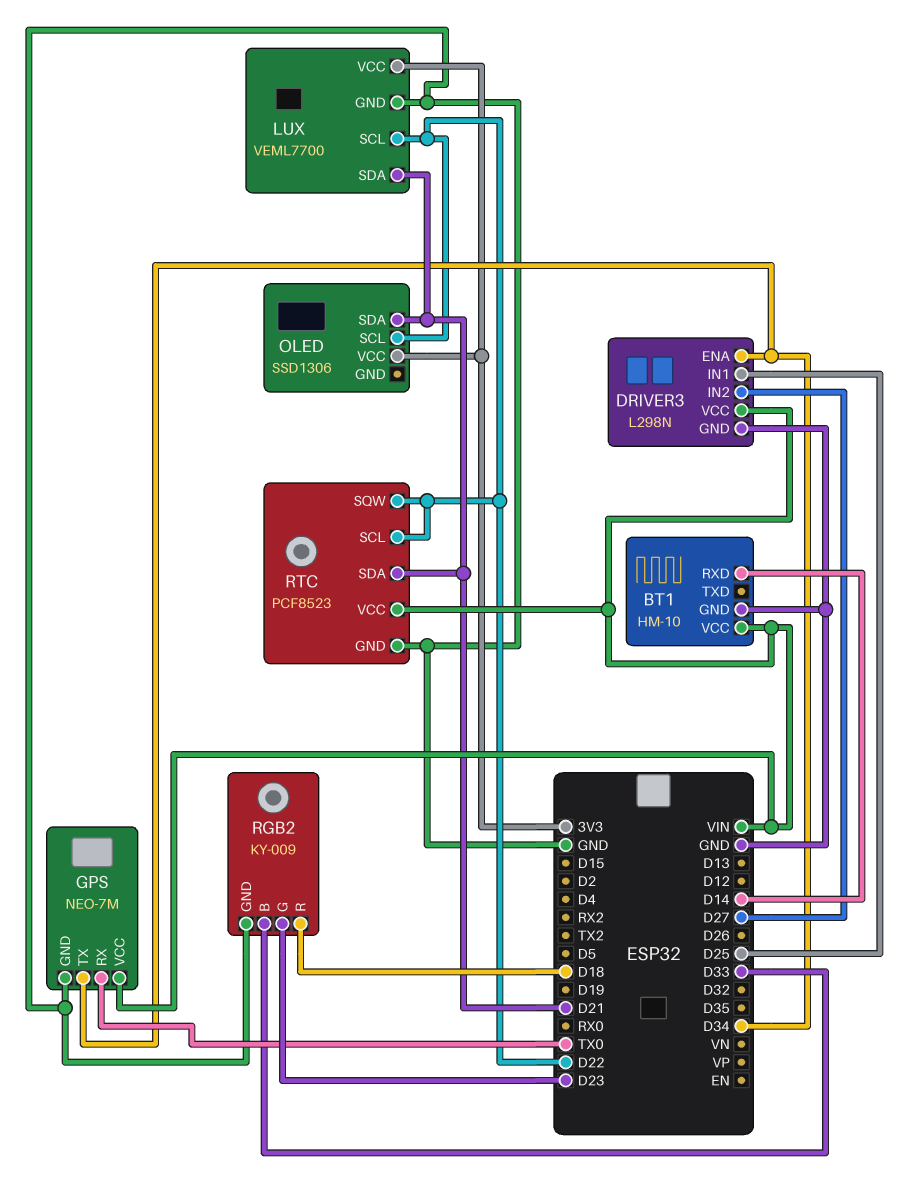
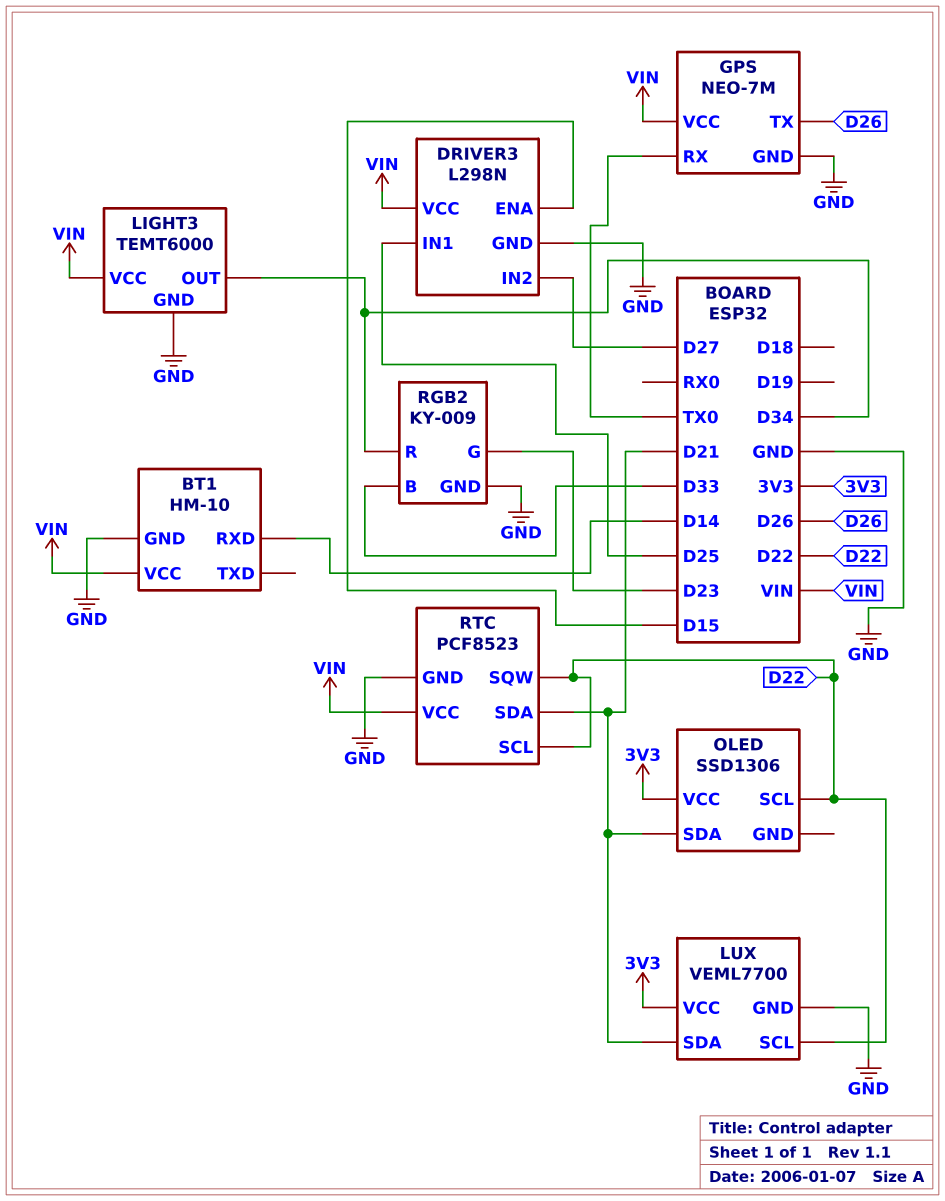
DRIVER3 pin ENA: D34 -> D15
GPS pin TX: D34 -> D26
LIGHT3: none -> TEMT6000
LIGHT3 pin GND: none -> GND
LIGHT3 pin OUT: none -> D34
LIGHT3 pin VCC: none -> VIN
RGB2 pin R: D18 -> D34

